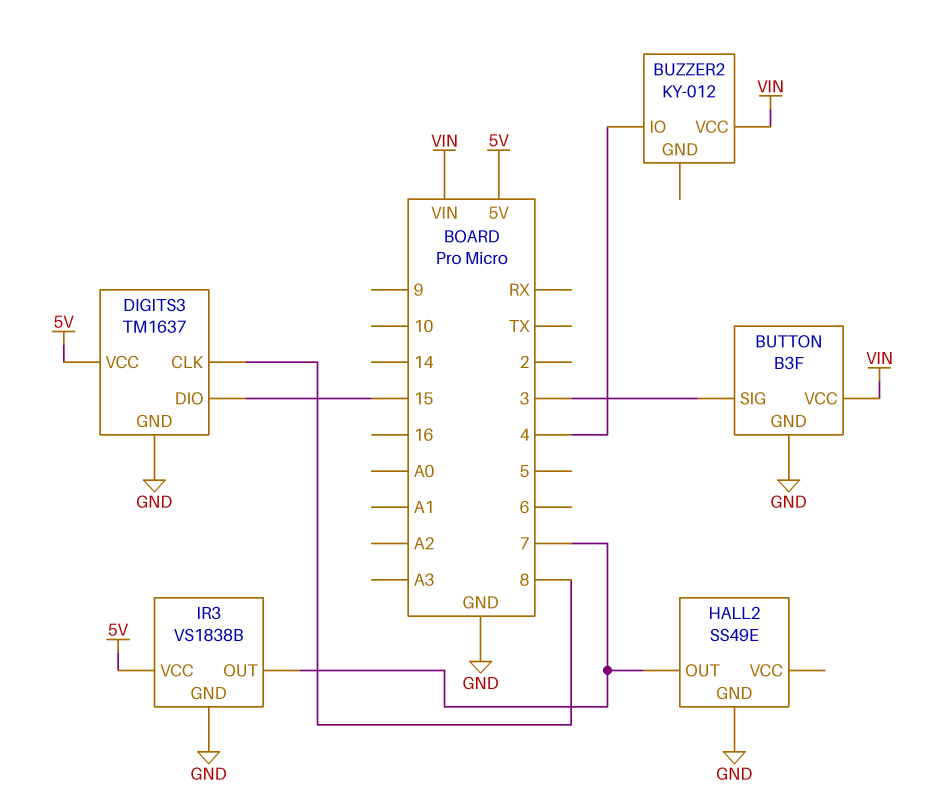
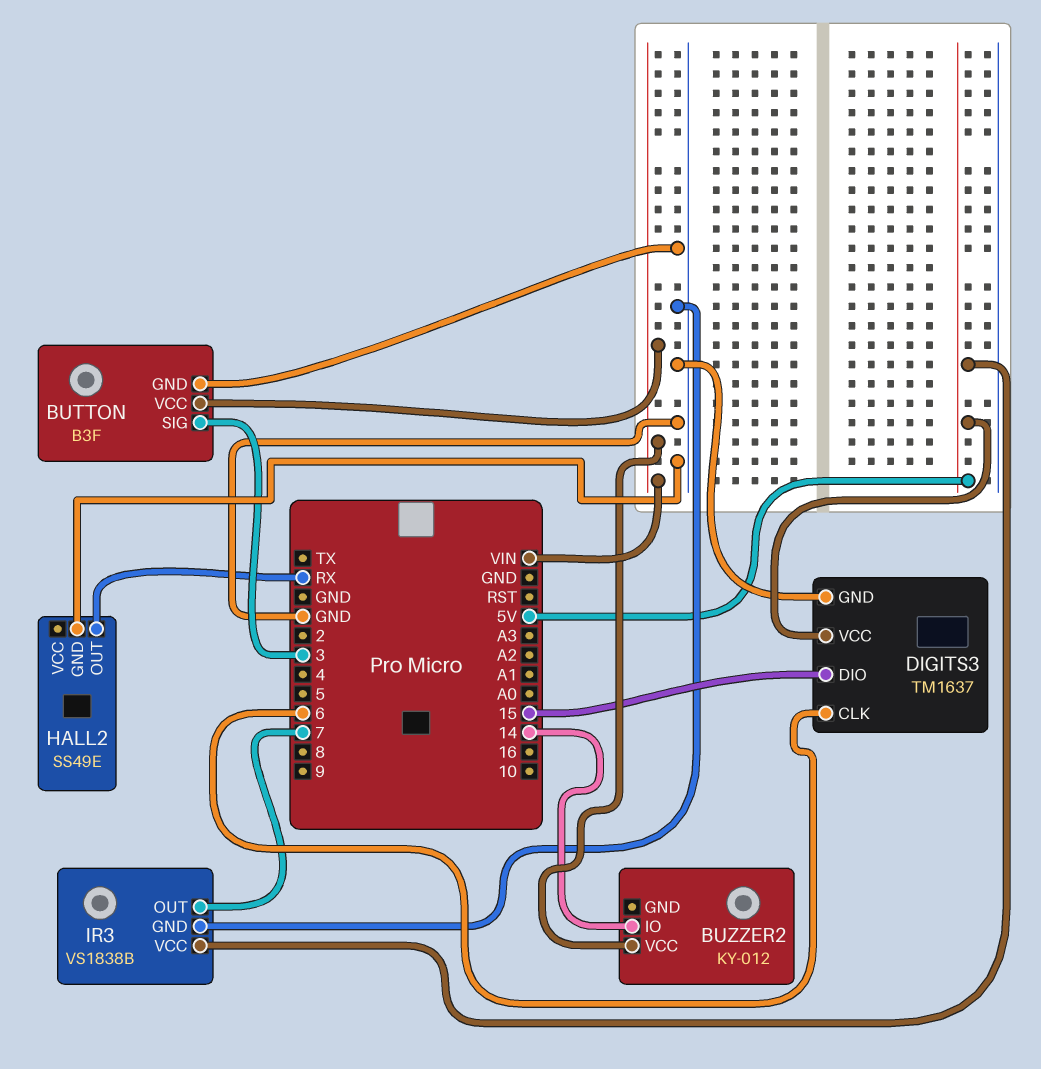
BUZZER2 pin IO: 4 -> 14
DIGITS3 pin CLK: 8 -> 6
HALL2 pin OUT: 7 -> RX

